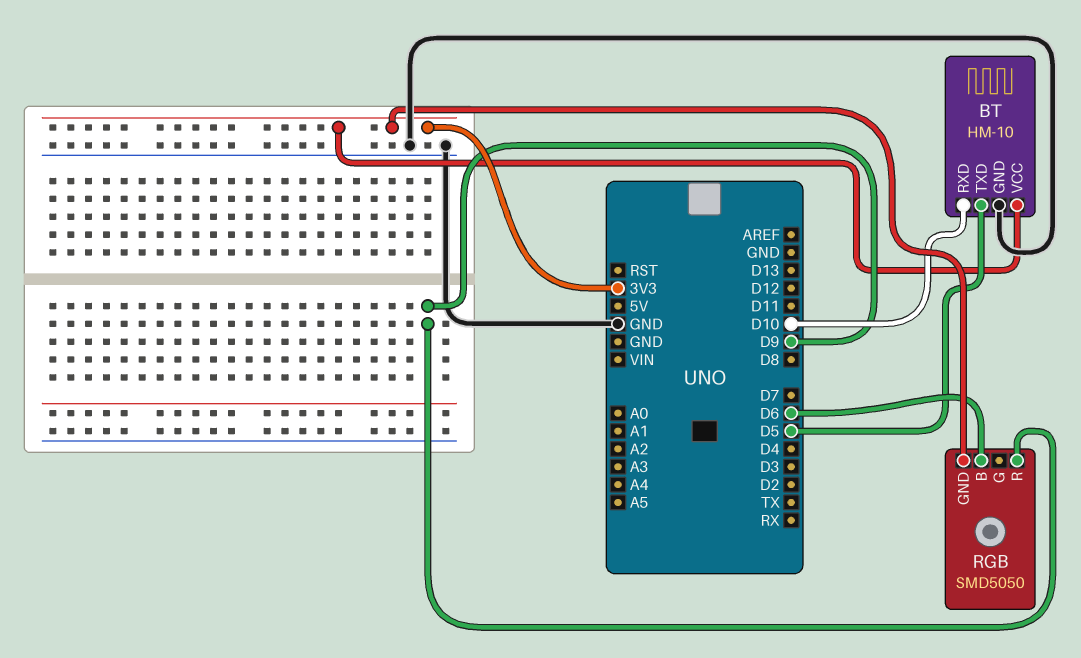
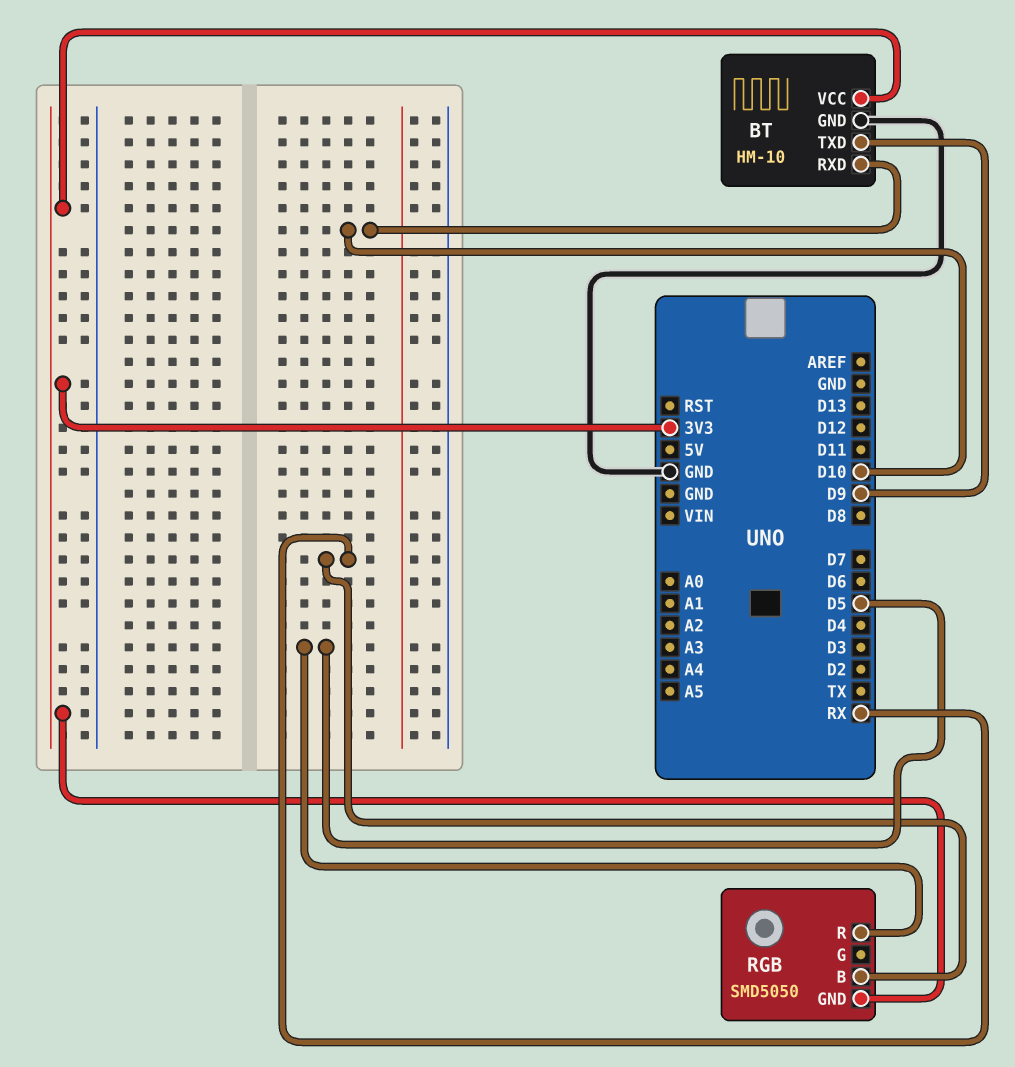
BT pin TXD: D5 -> D9
RGB pin B: D6 -> RX
RGB pin R: D9 -> D5

